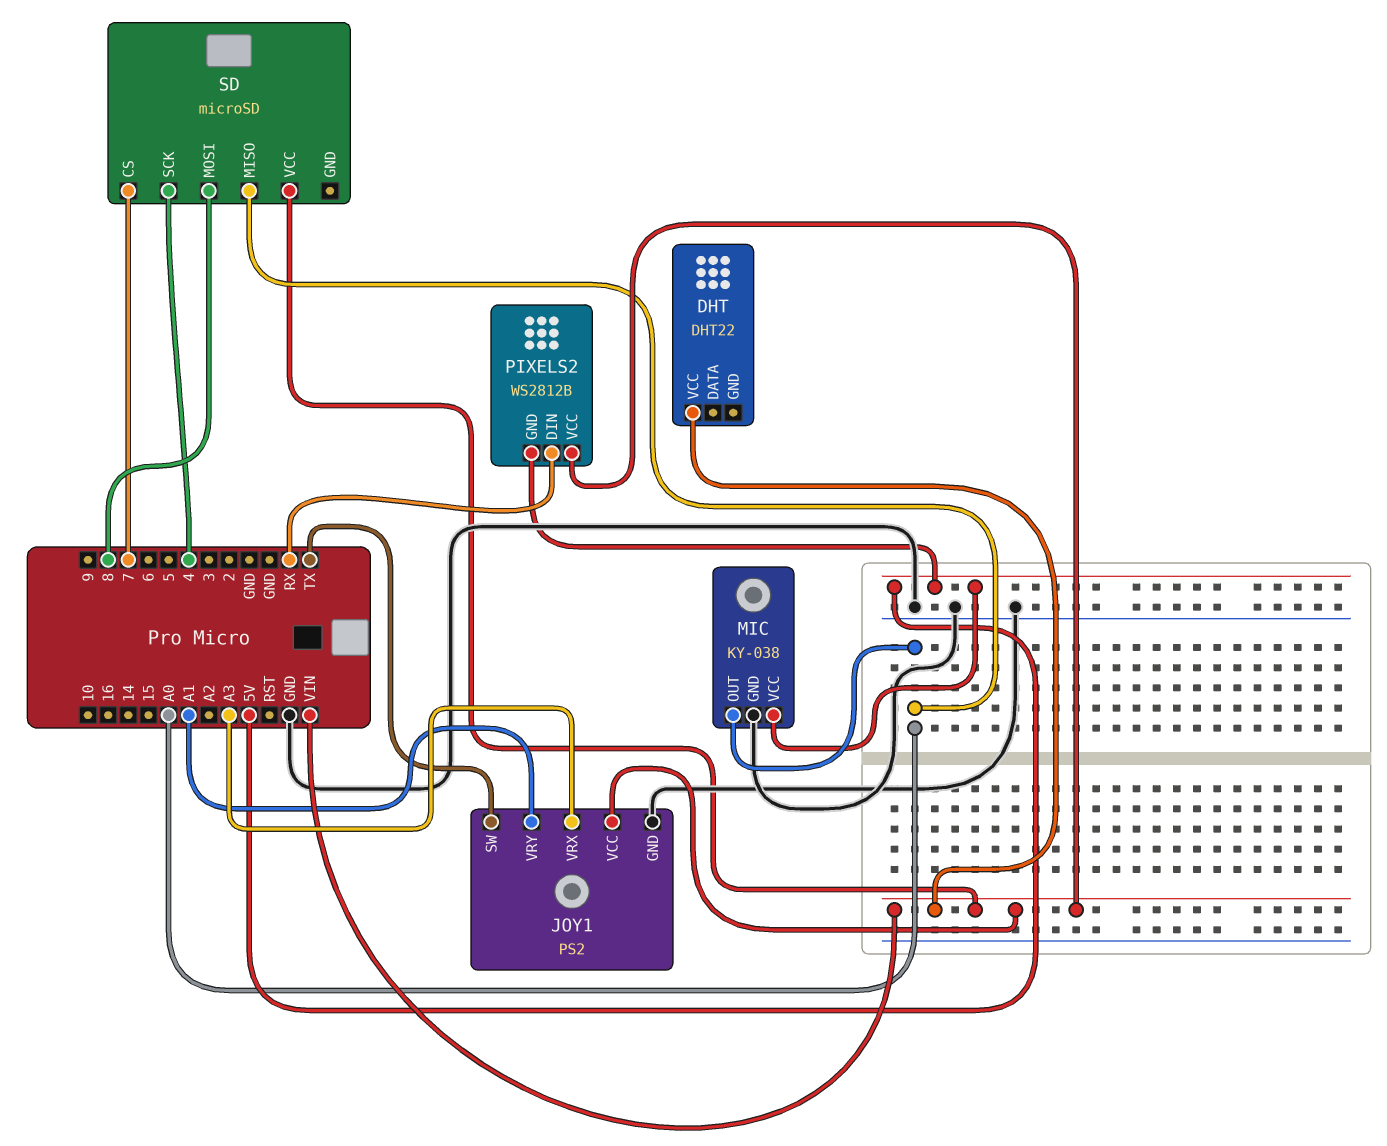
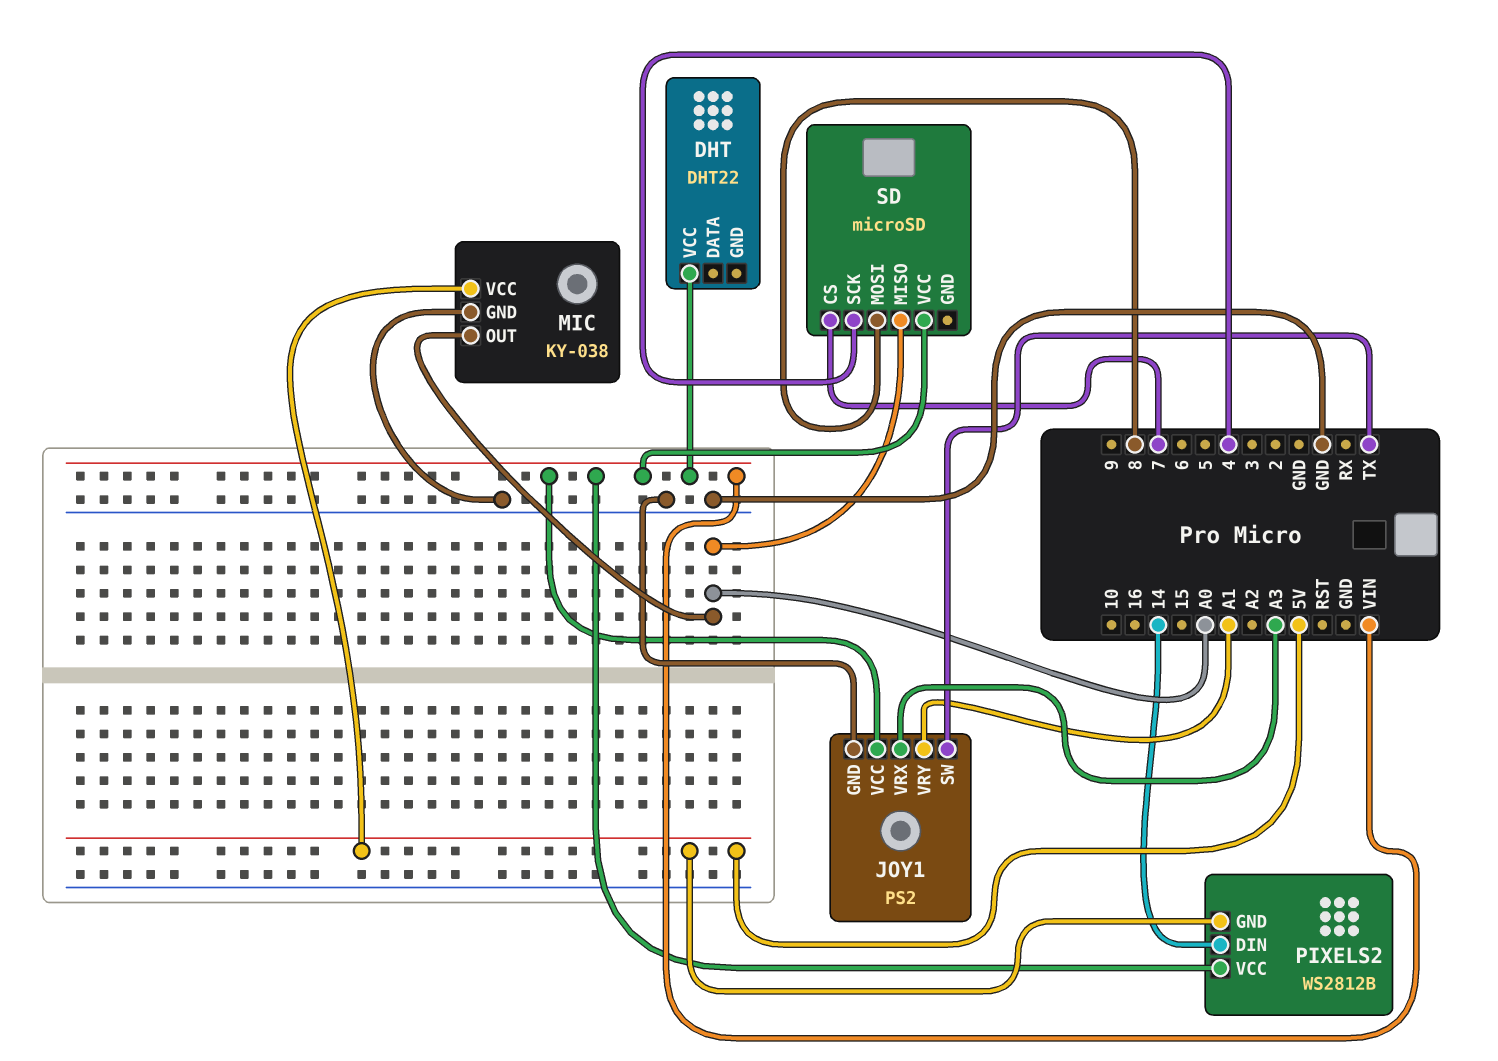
PIXELS2 pin DIN: RX -> 14

